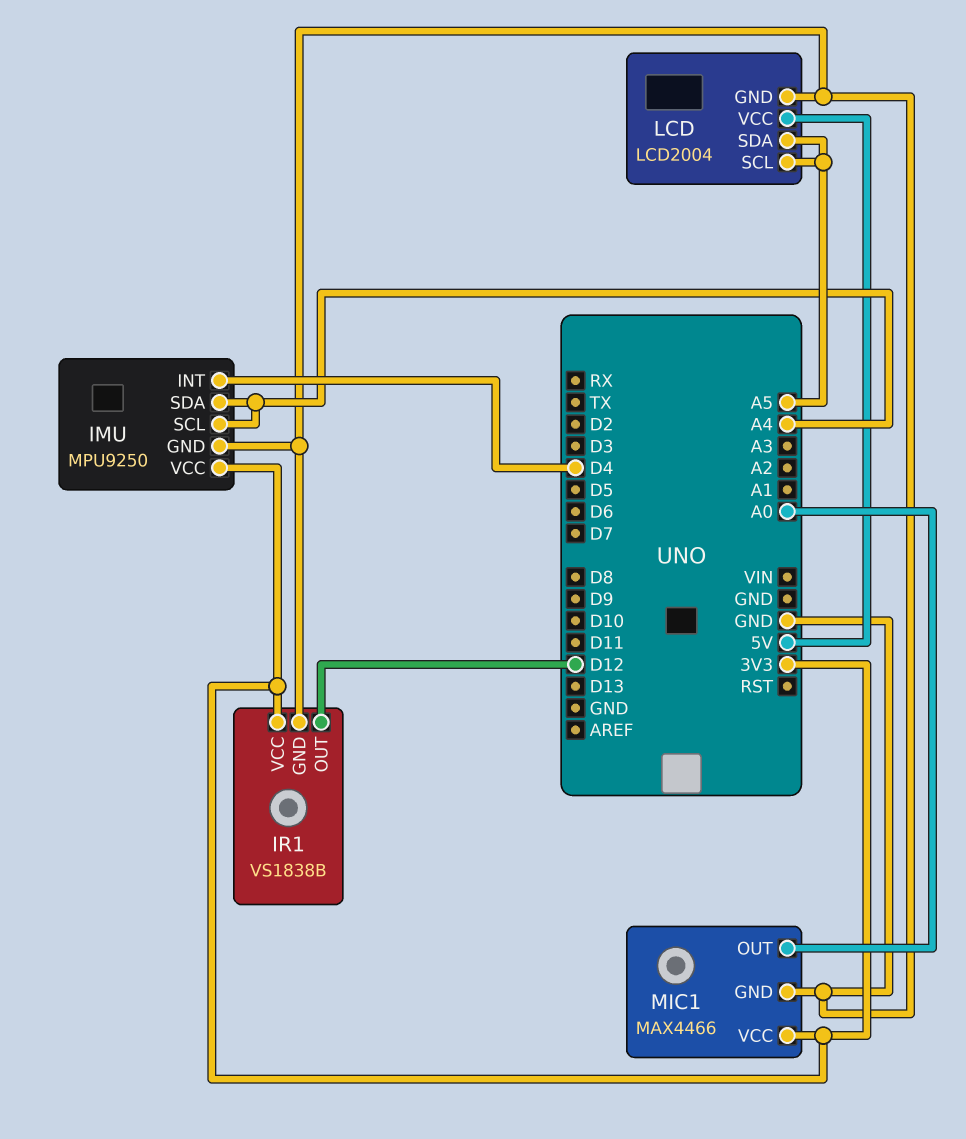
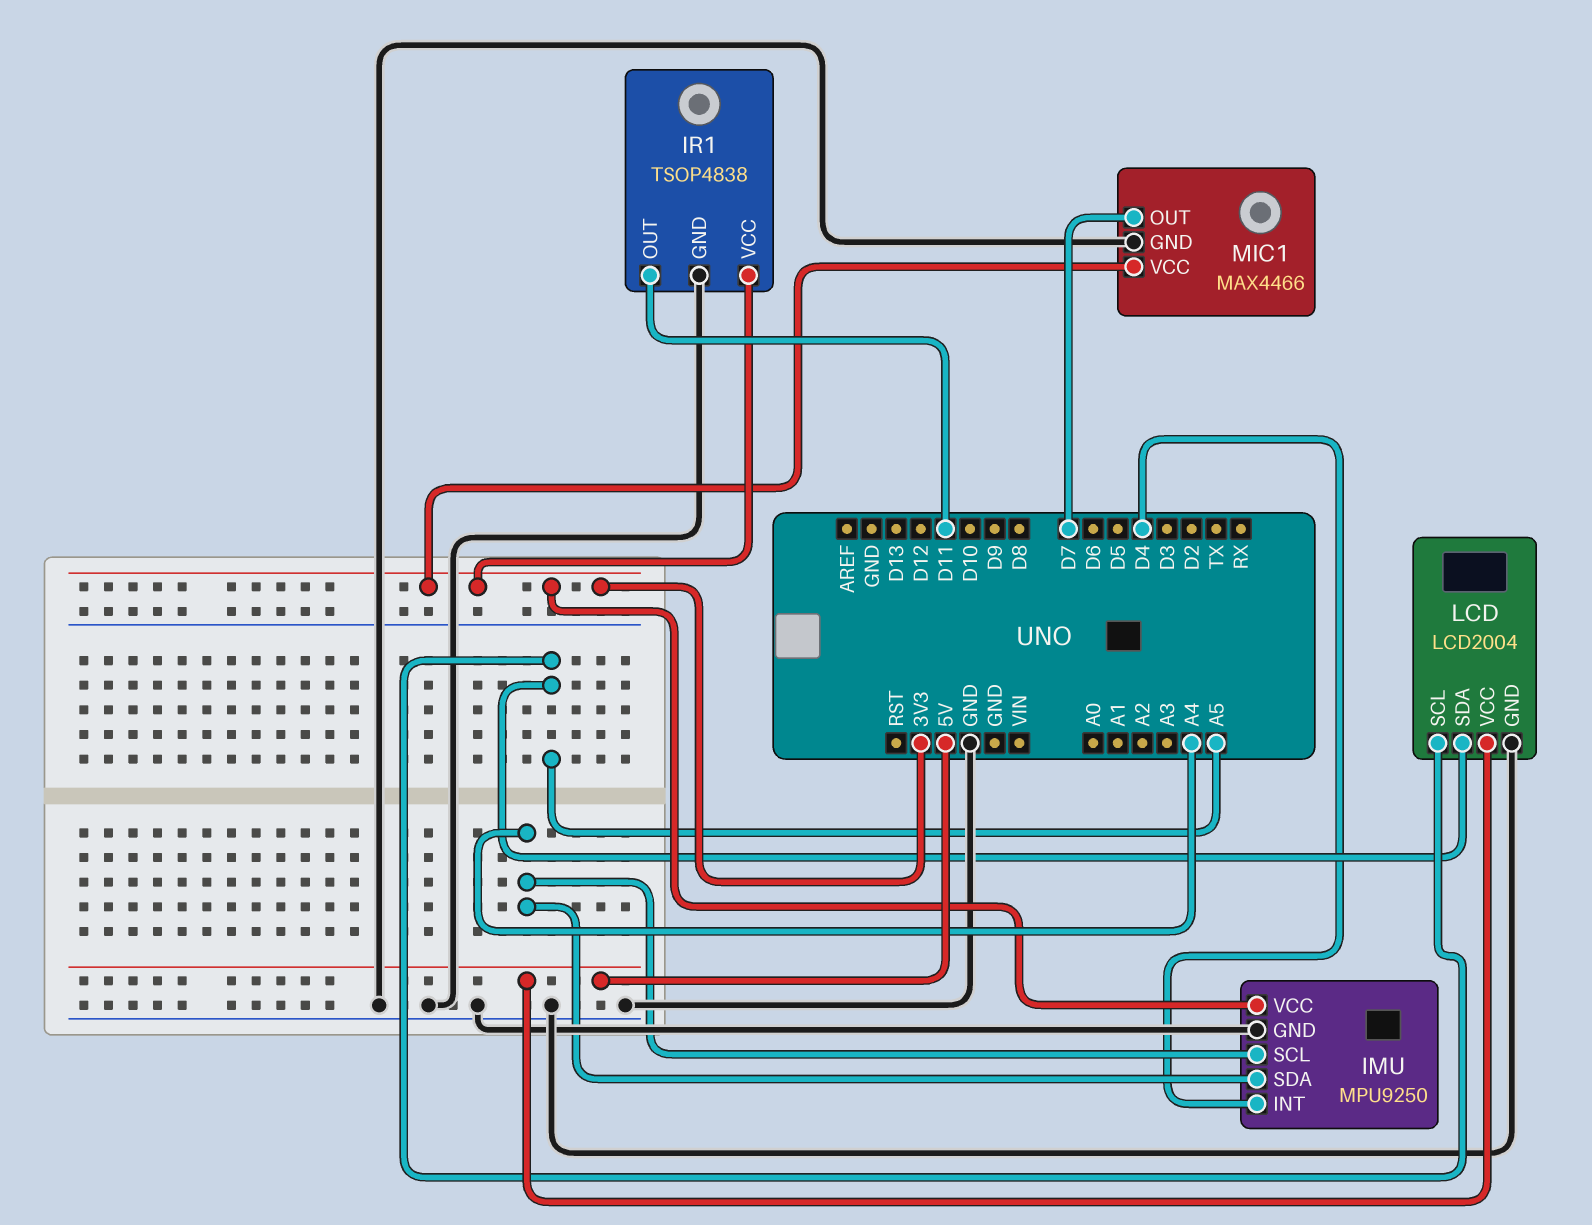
IR1: VS1838B -> TSOP4838
IR1 pin OUT: D12 -> D11
MIC1 pin OUT: A0 -> D7

